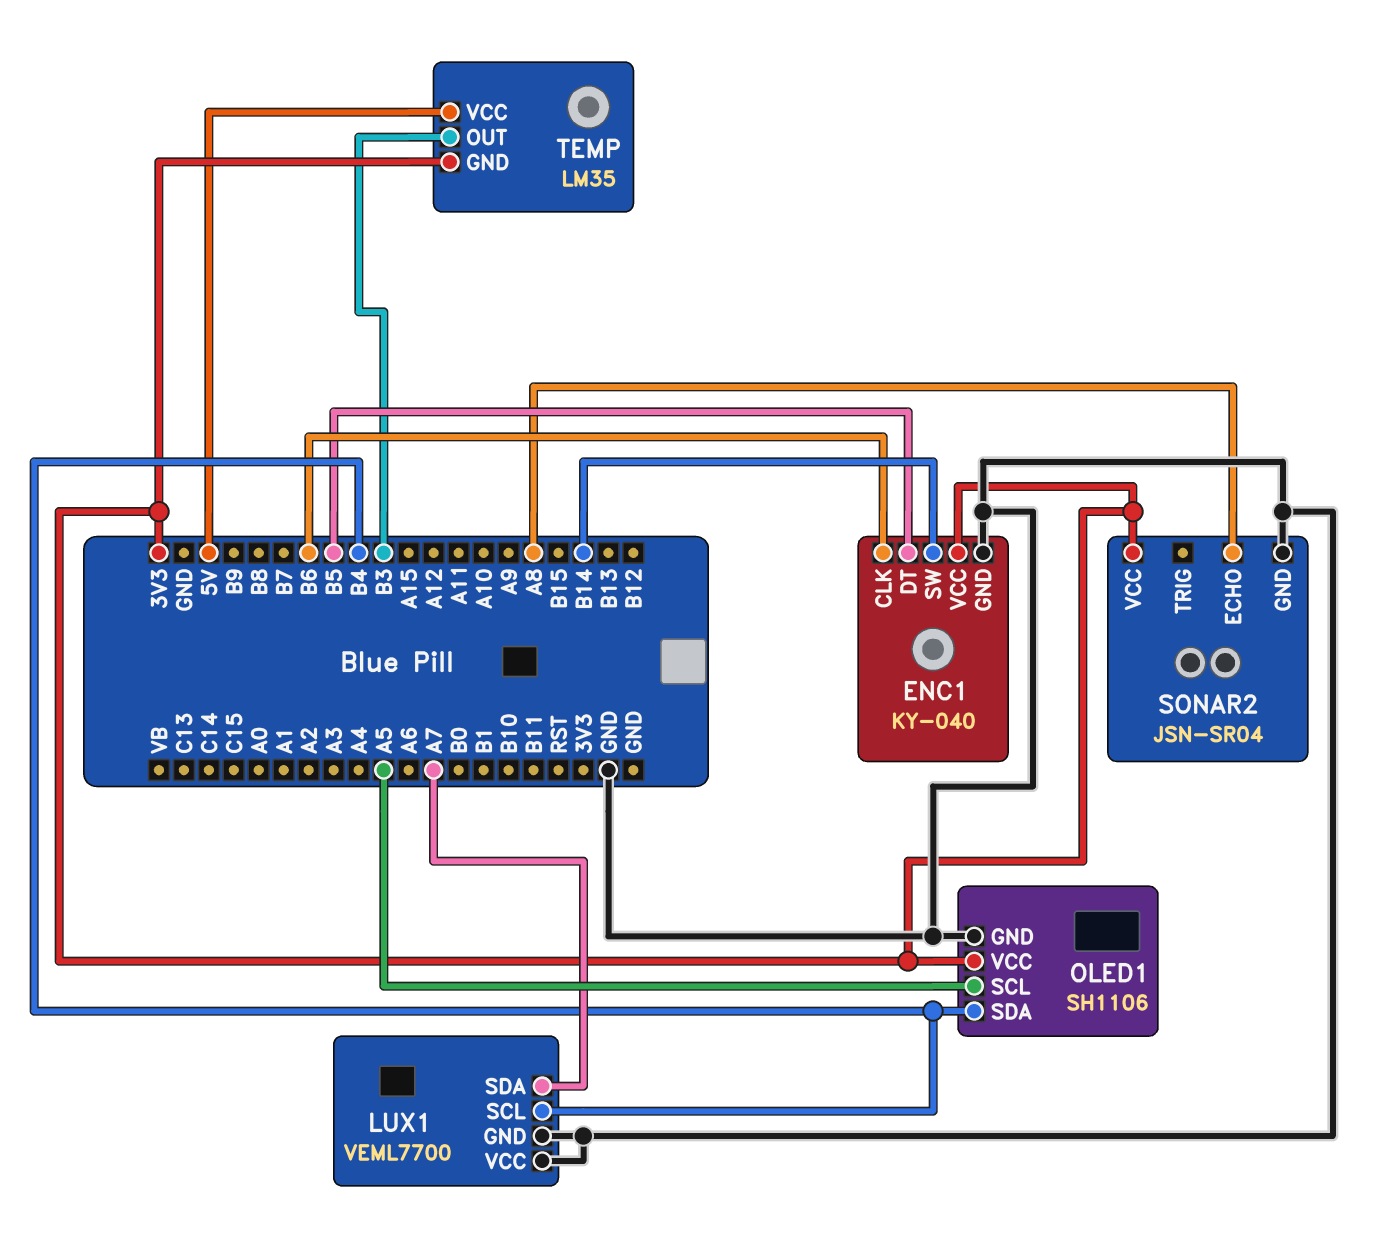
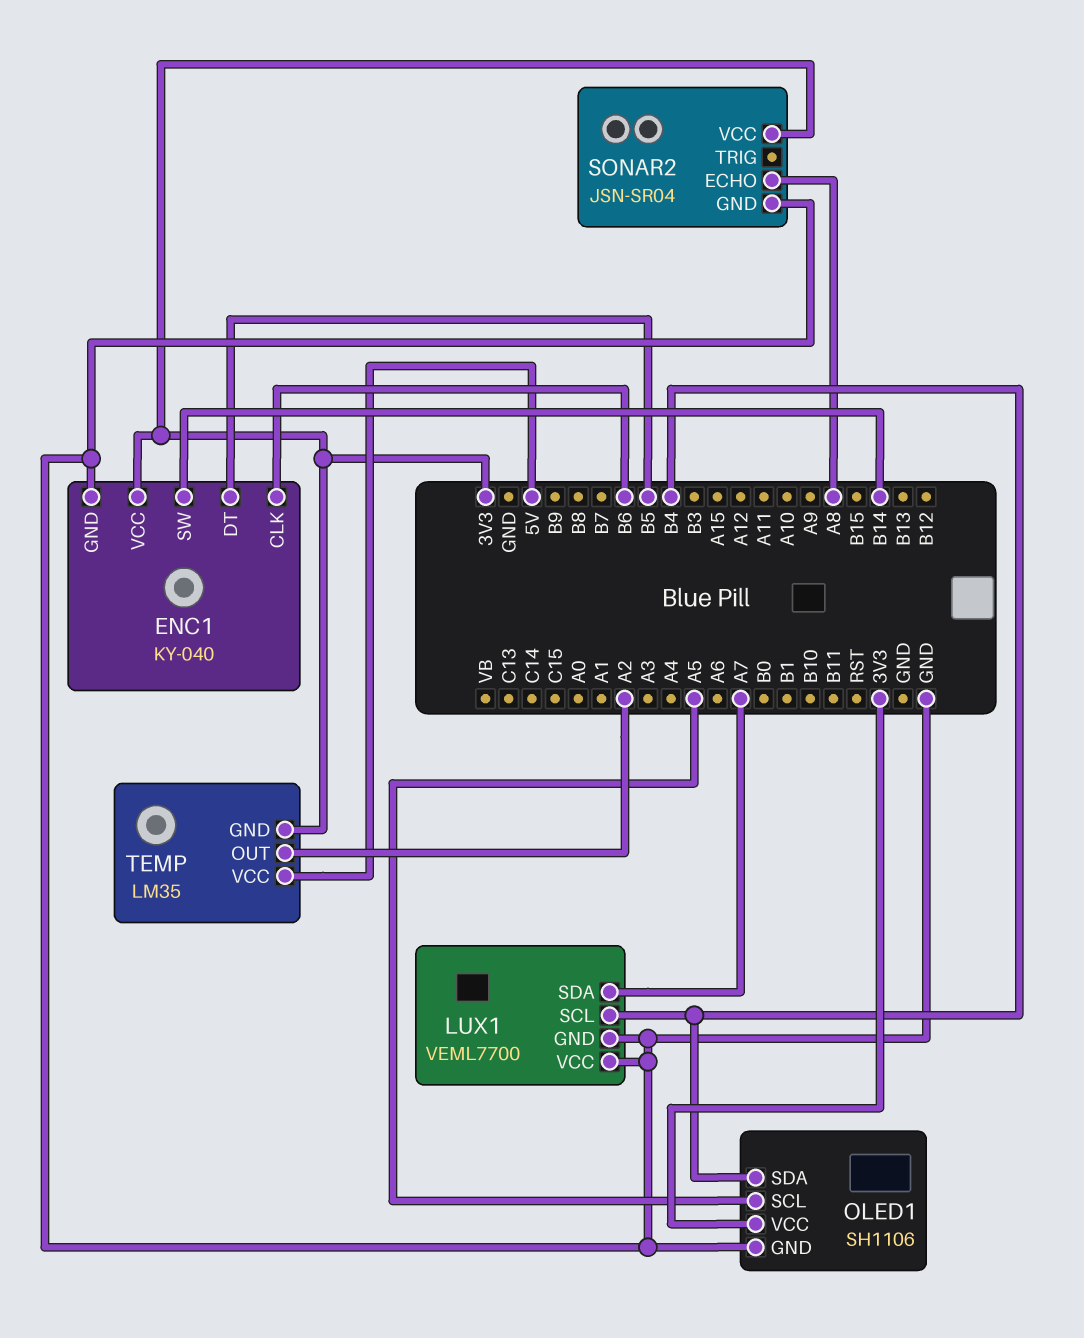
TEMP pin OUT: B3 -> A2

